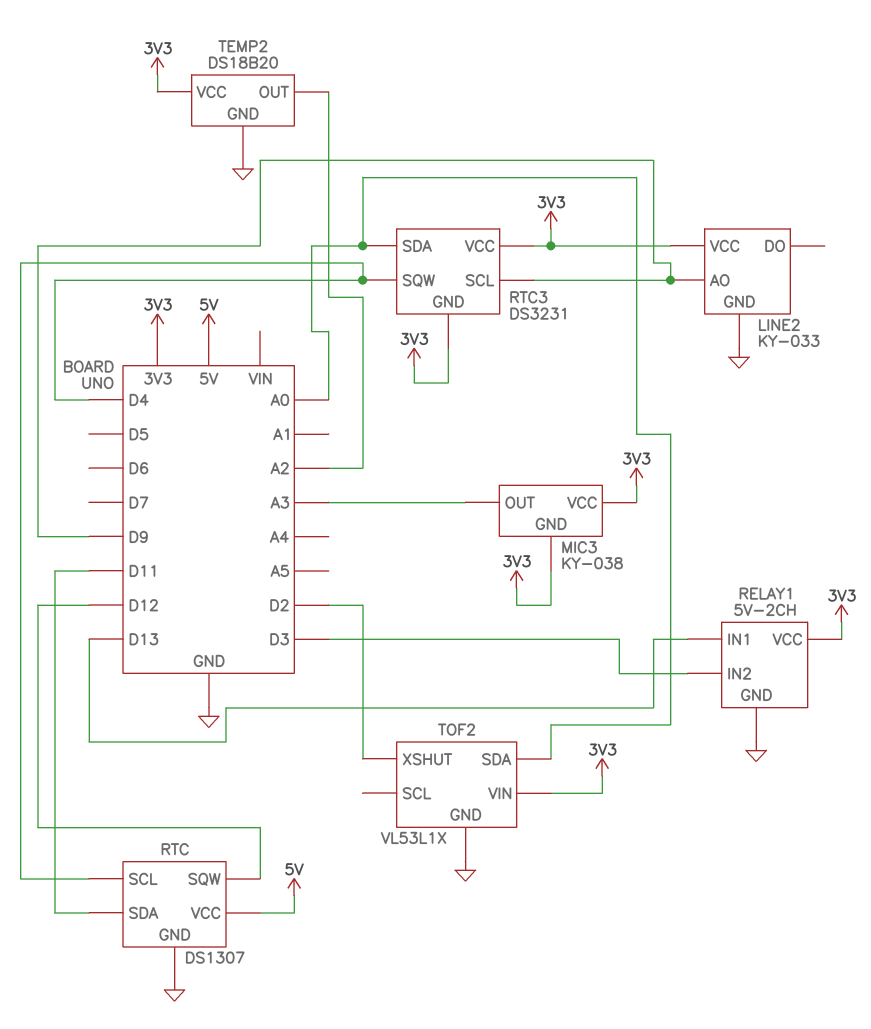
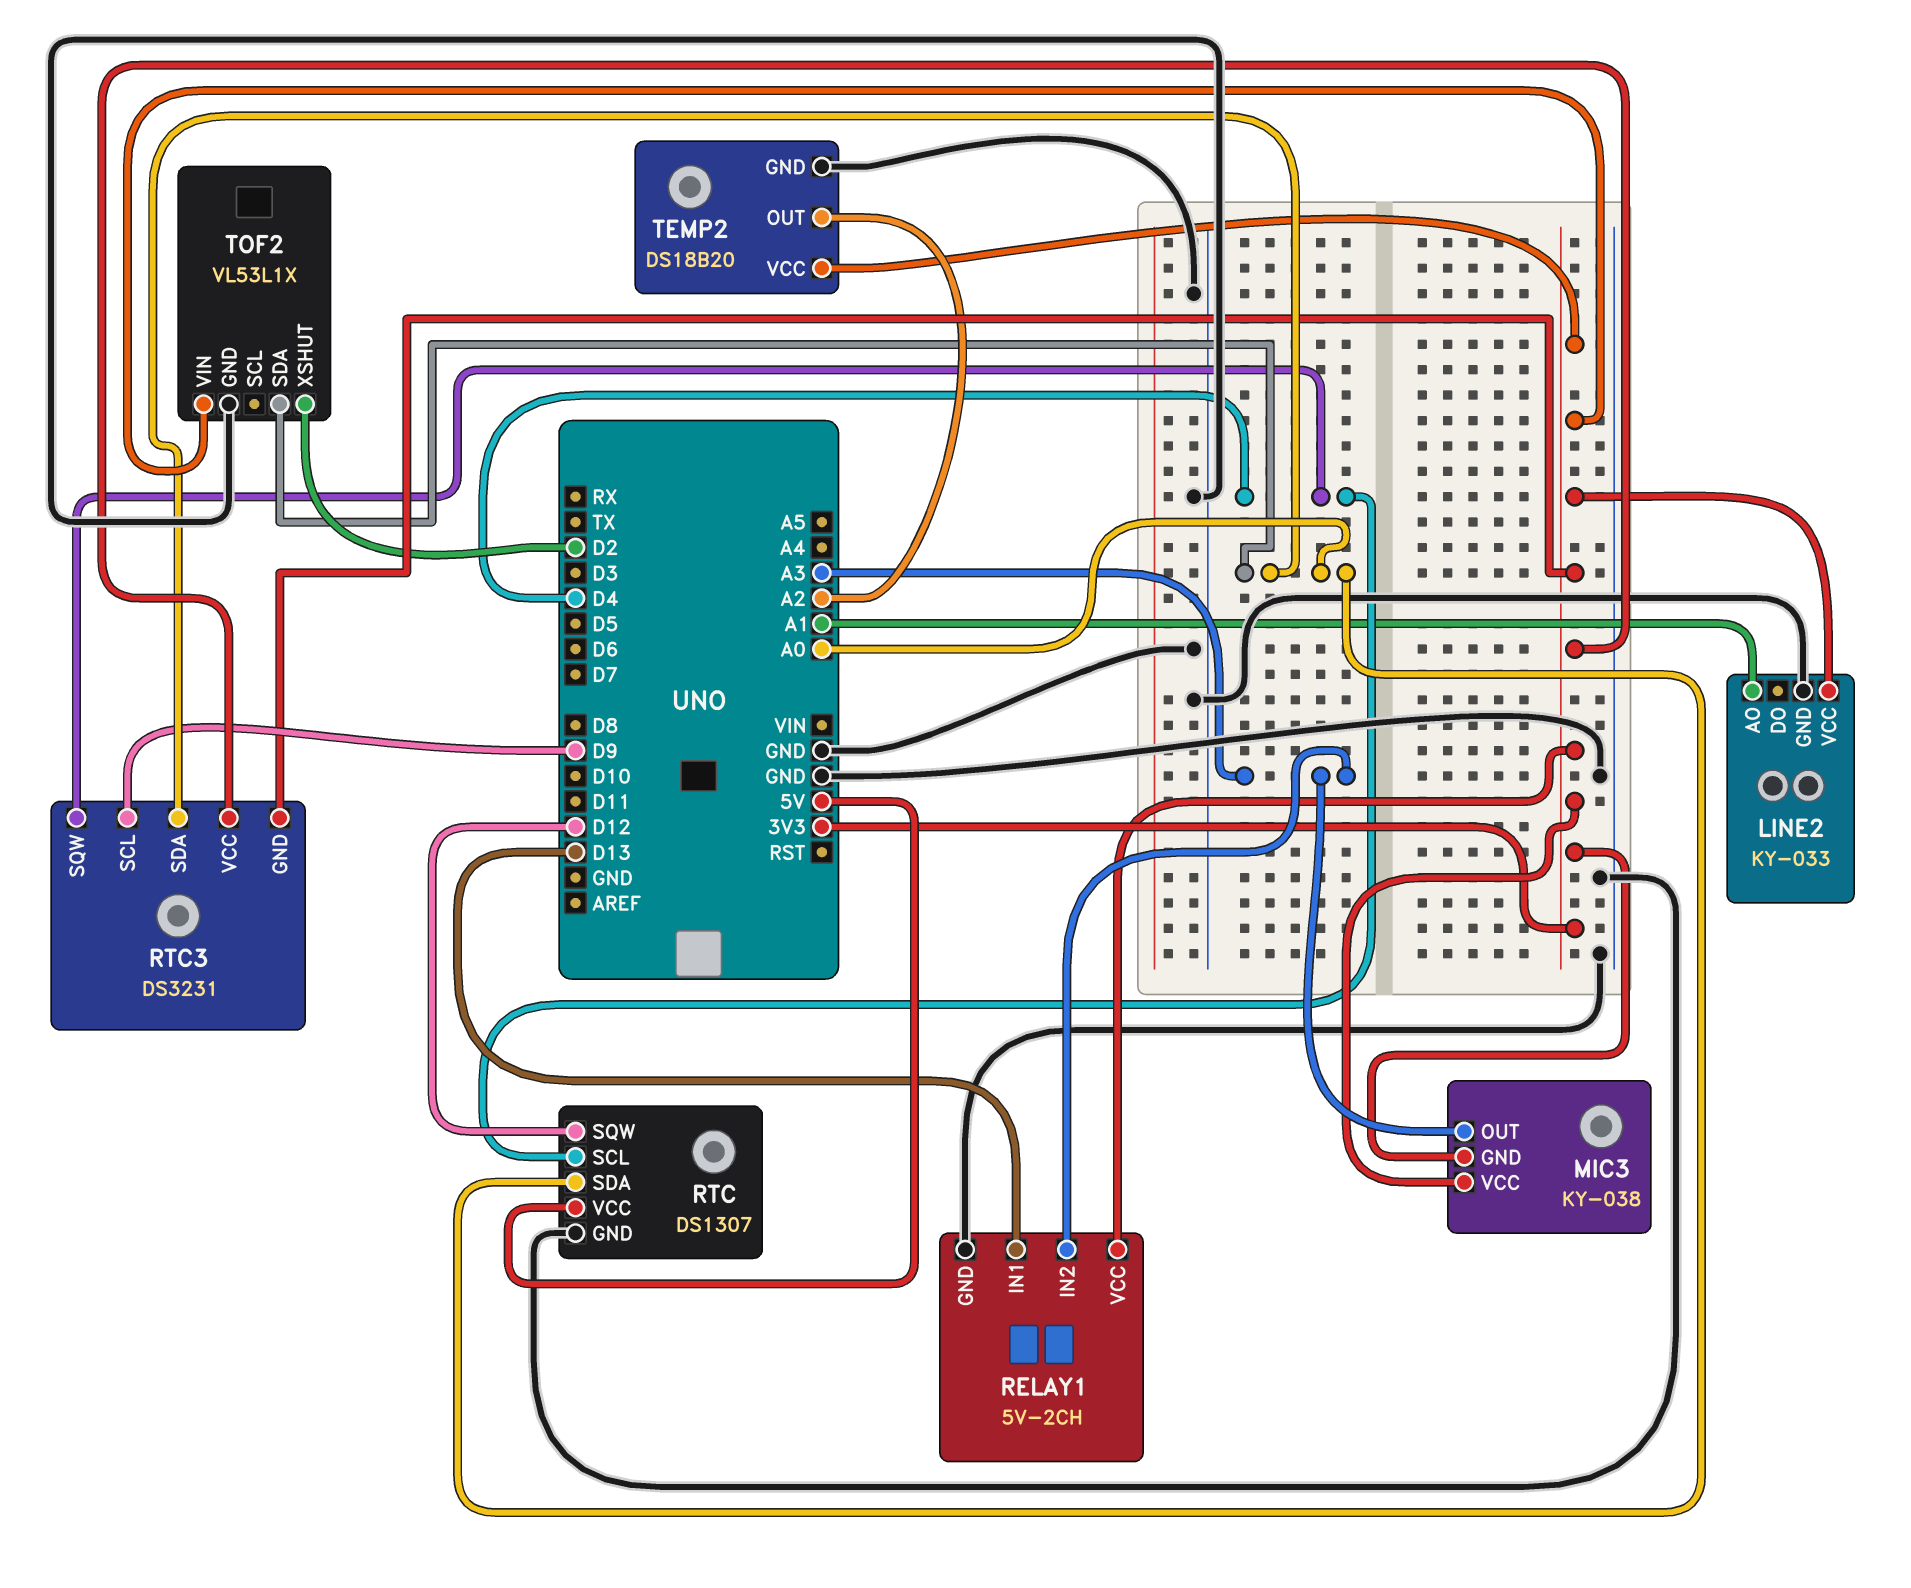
LINE2 pin AO: D9 -> A1
RELAY1 pin IN2: D3 -> A3
RTC pin SDA: D11 -> A0

